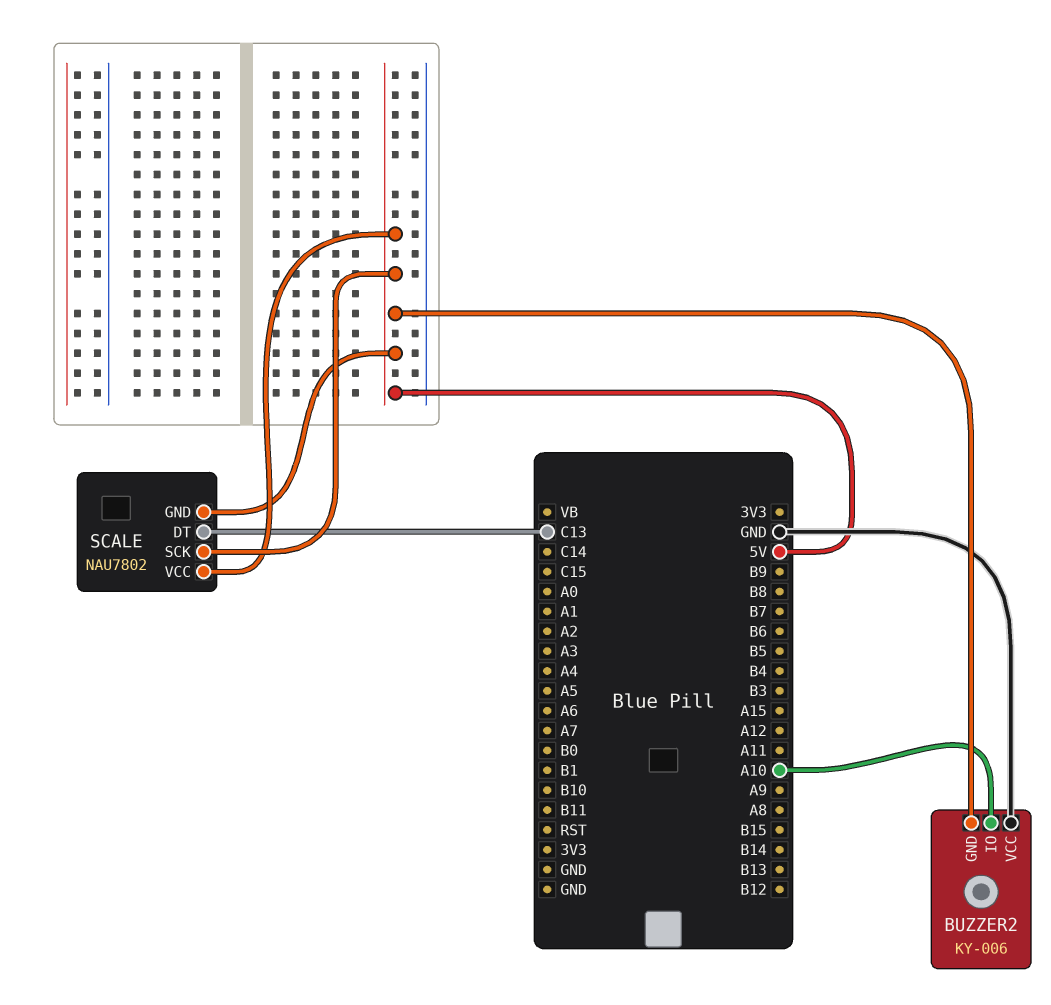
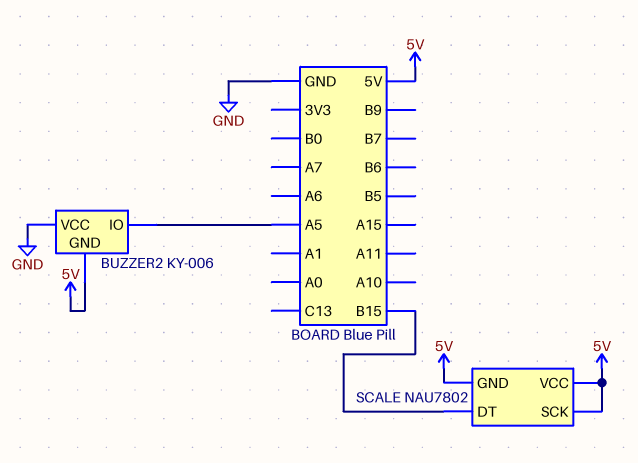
BUZZER2 pin IO: A10 -> A5
SCALE pin DT: C13 -> B15

